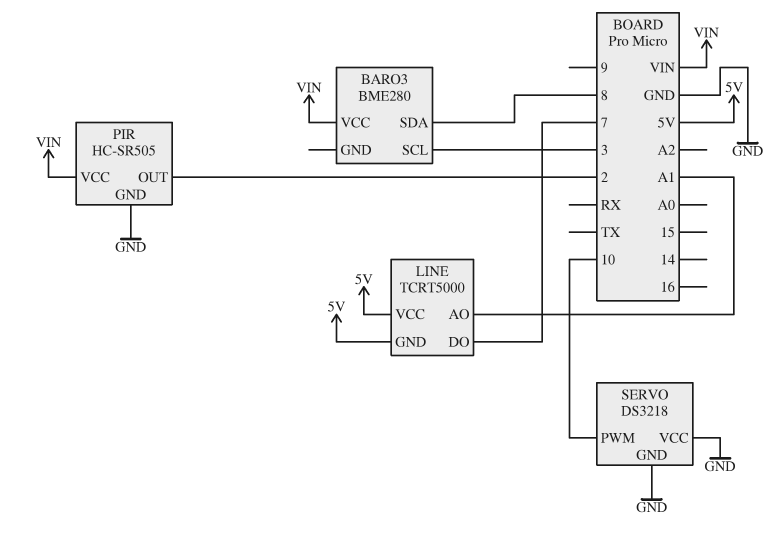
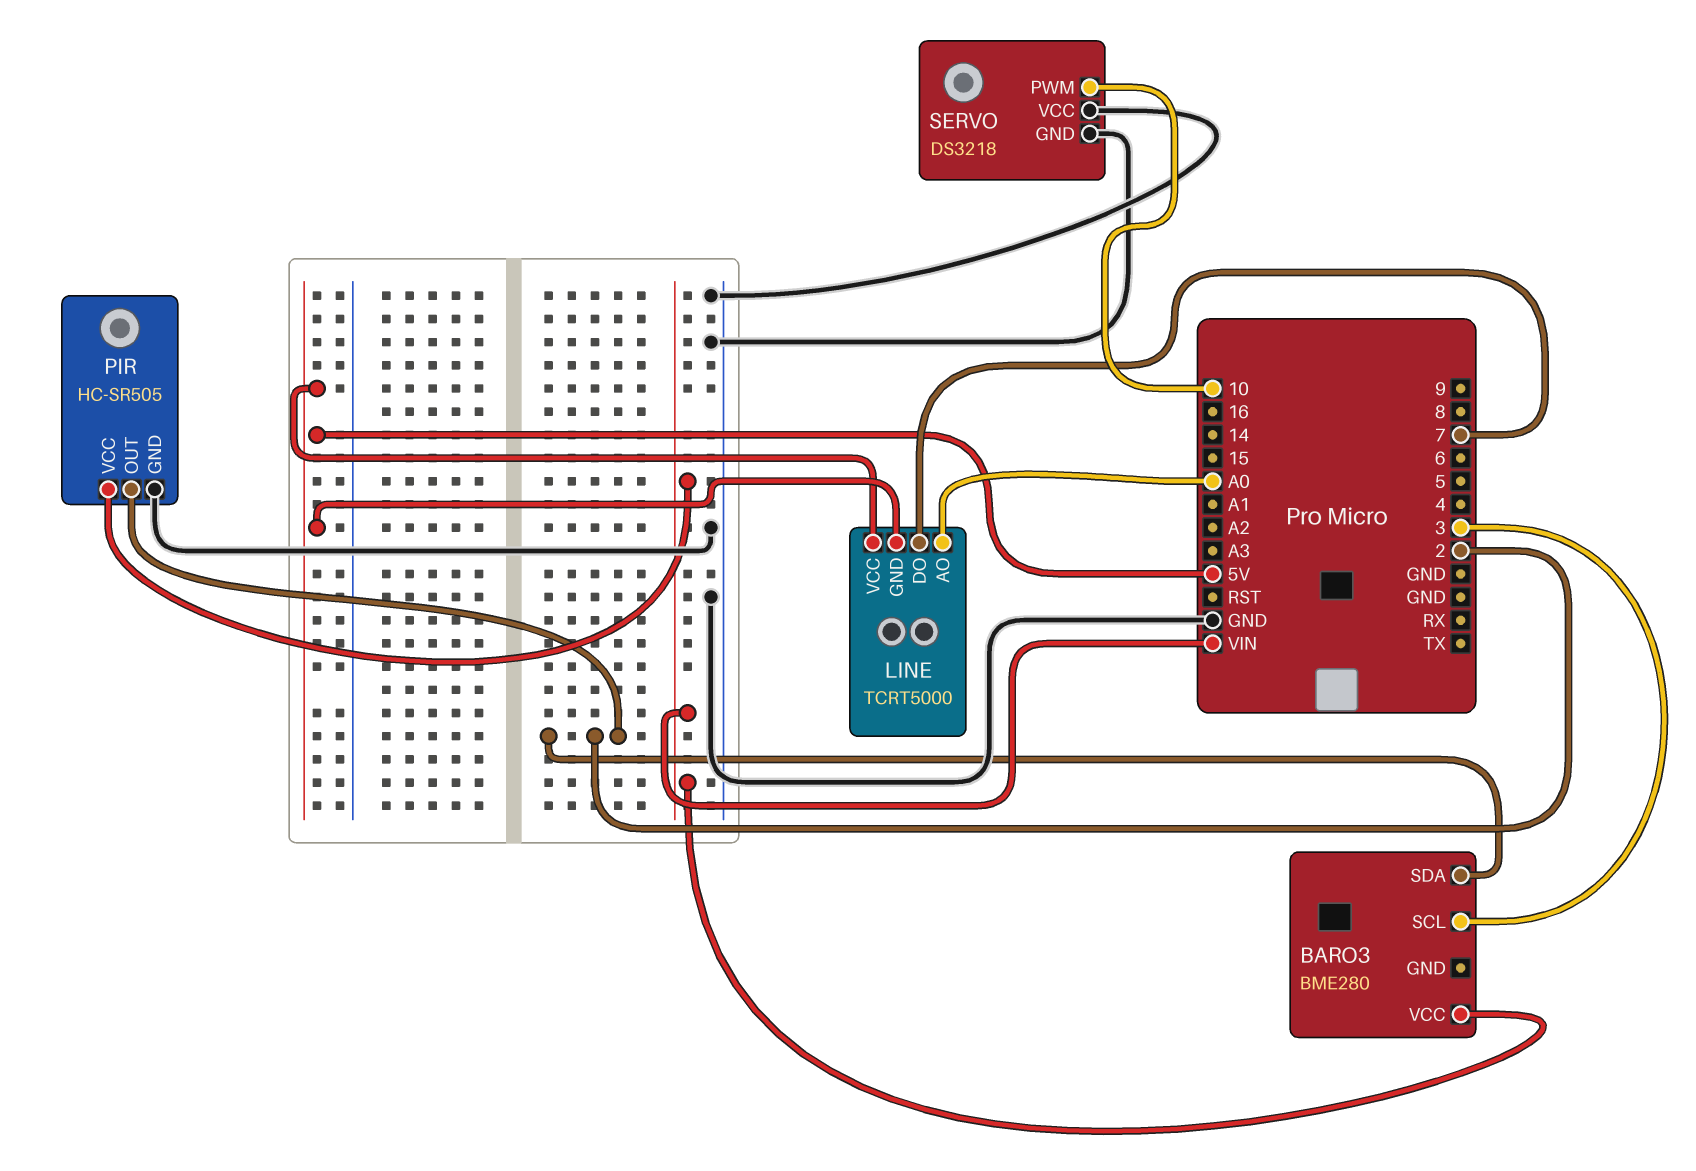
BARO3 pin SDA: 8 -> 2
LINE pin AO: A1 -> A0

